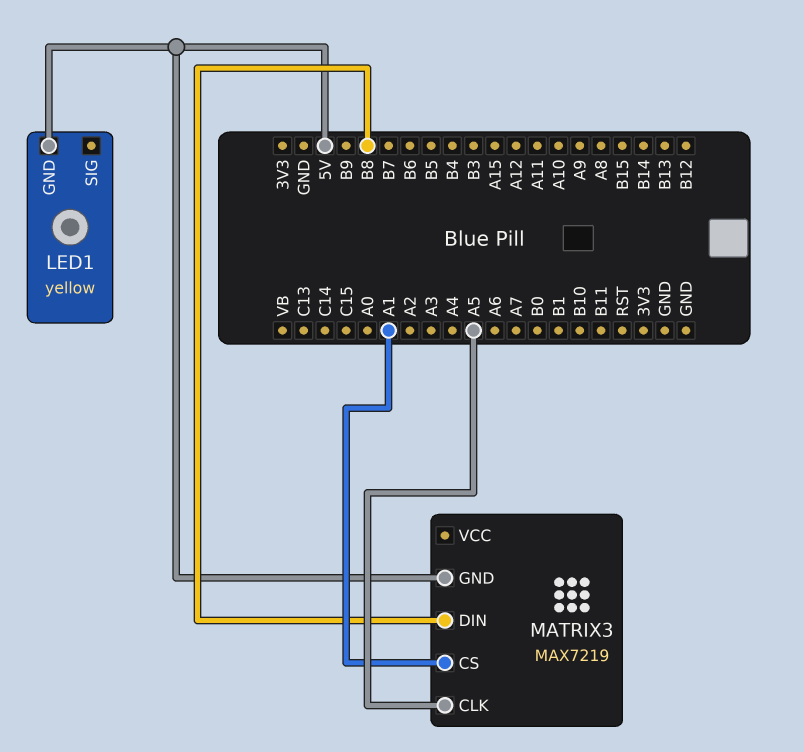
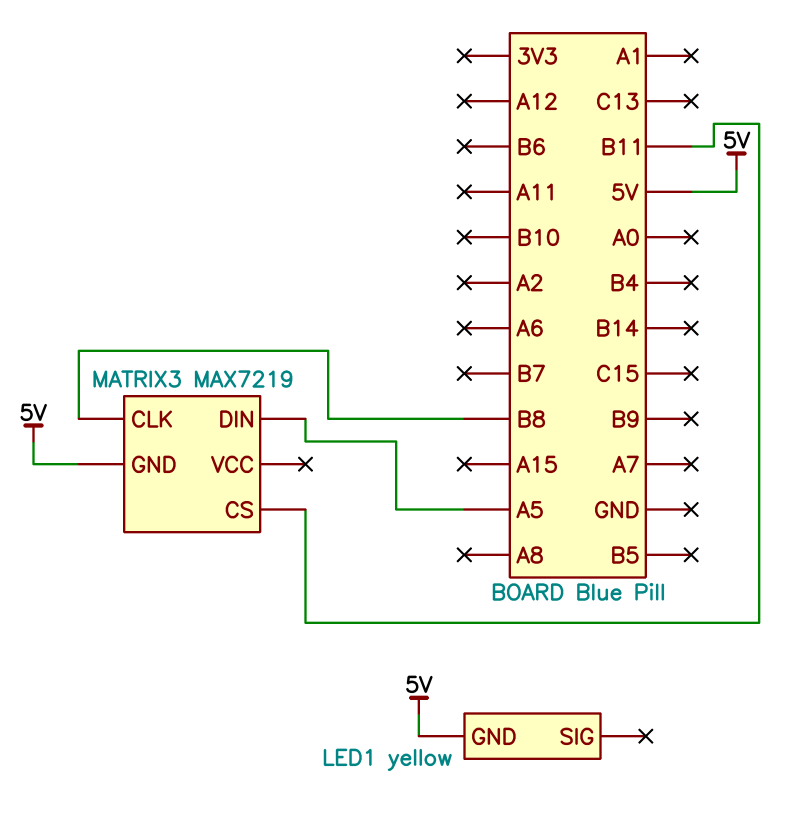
MATRIX3 pin CLK: A5 -> B8
MATRIX3 pin CS: A1 -> B11
MATRIX3 pin DIN: B8 -> A5

